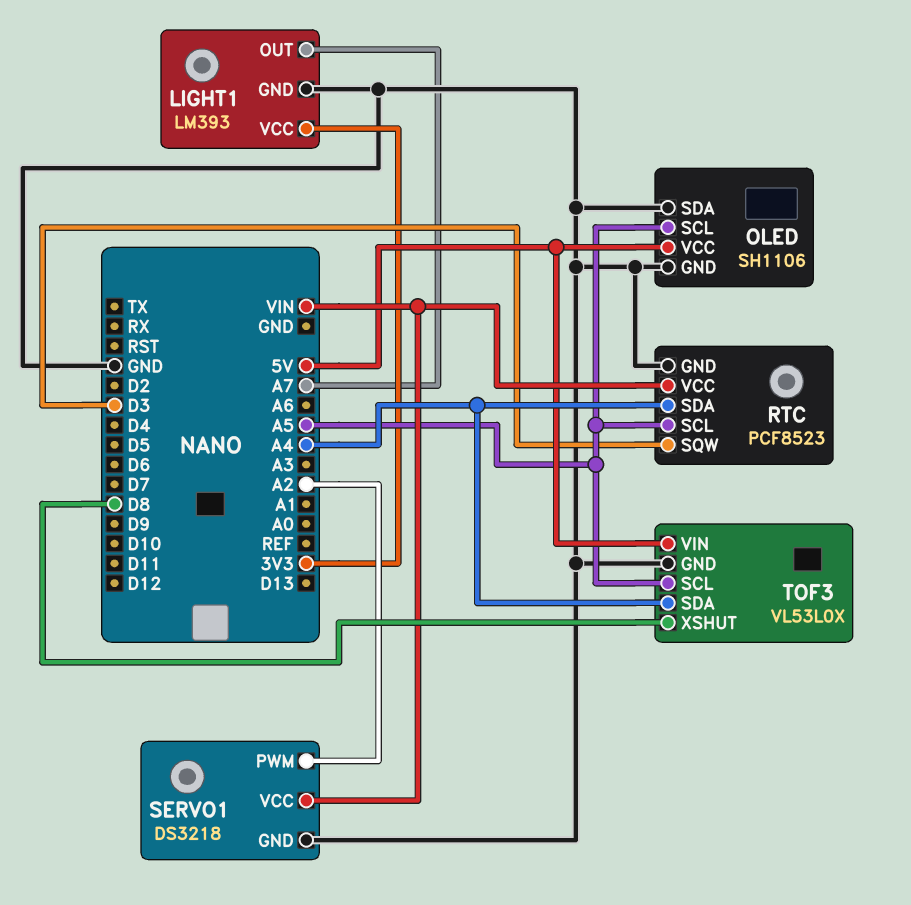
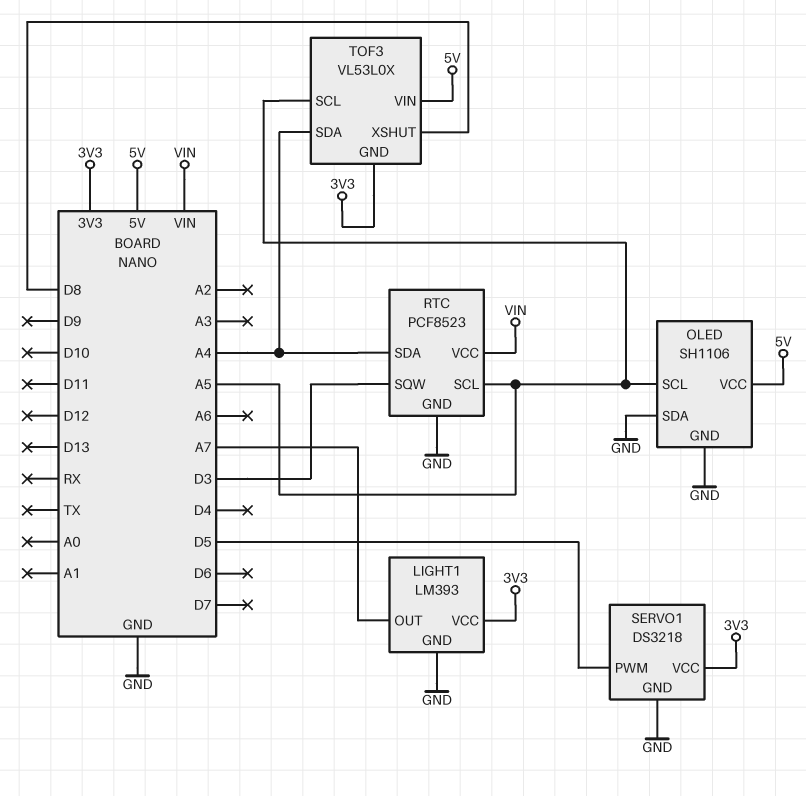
SERVO1 pin PWM: A2 -> D5
SERVO1 pin VCC: VIN -> 3V3
TOF3 pin GND: GND -> 3V3

